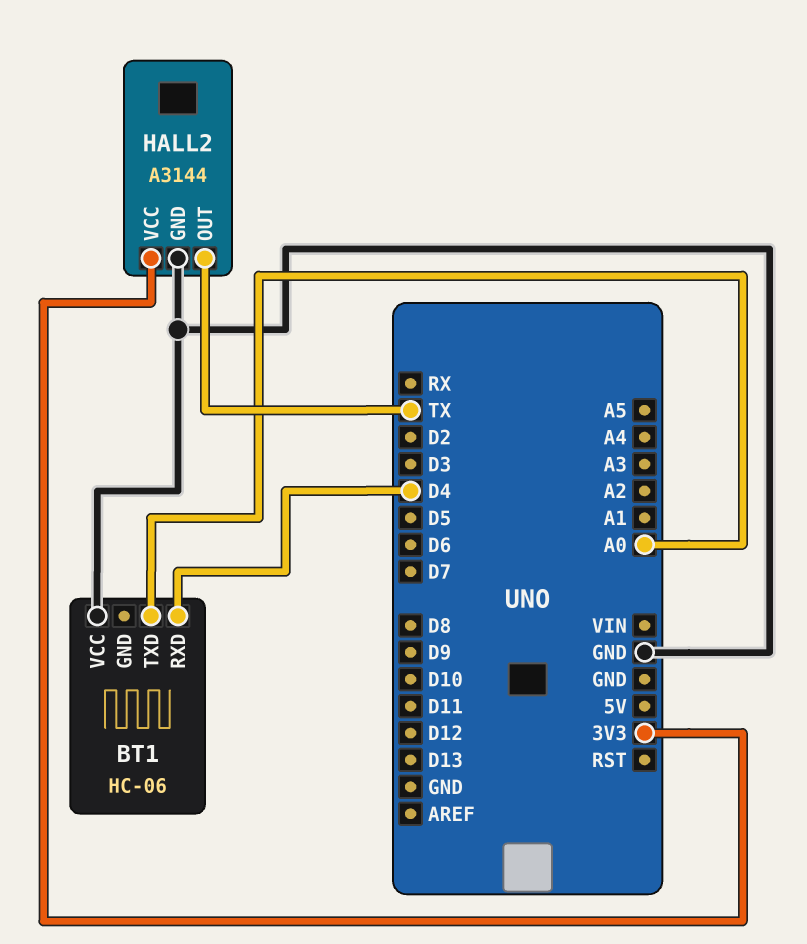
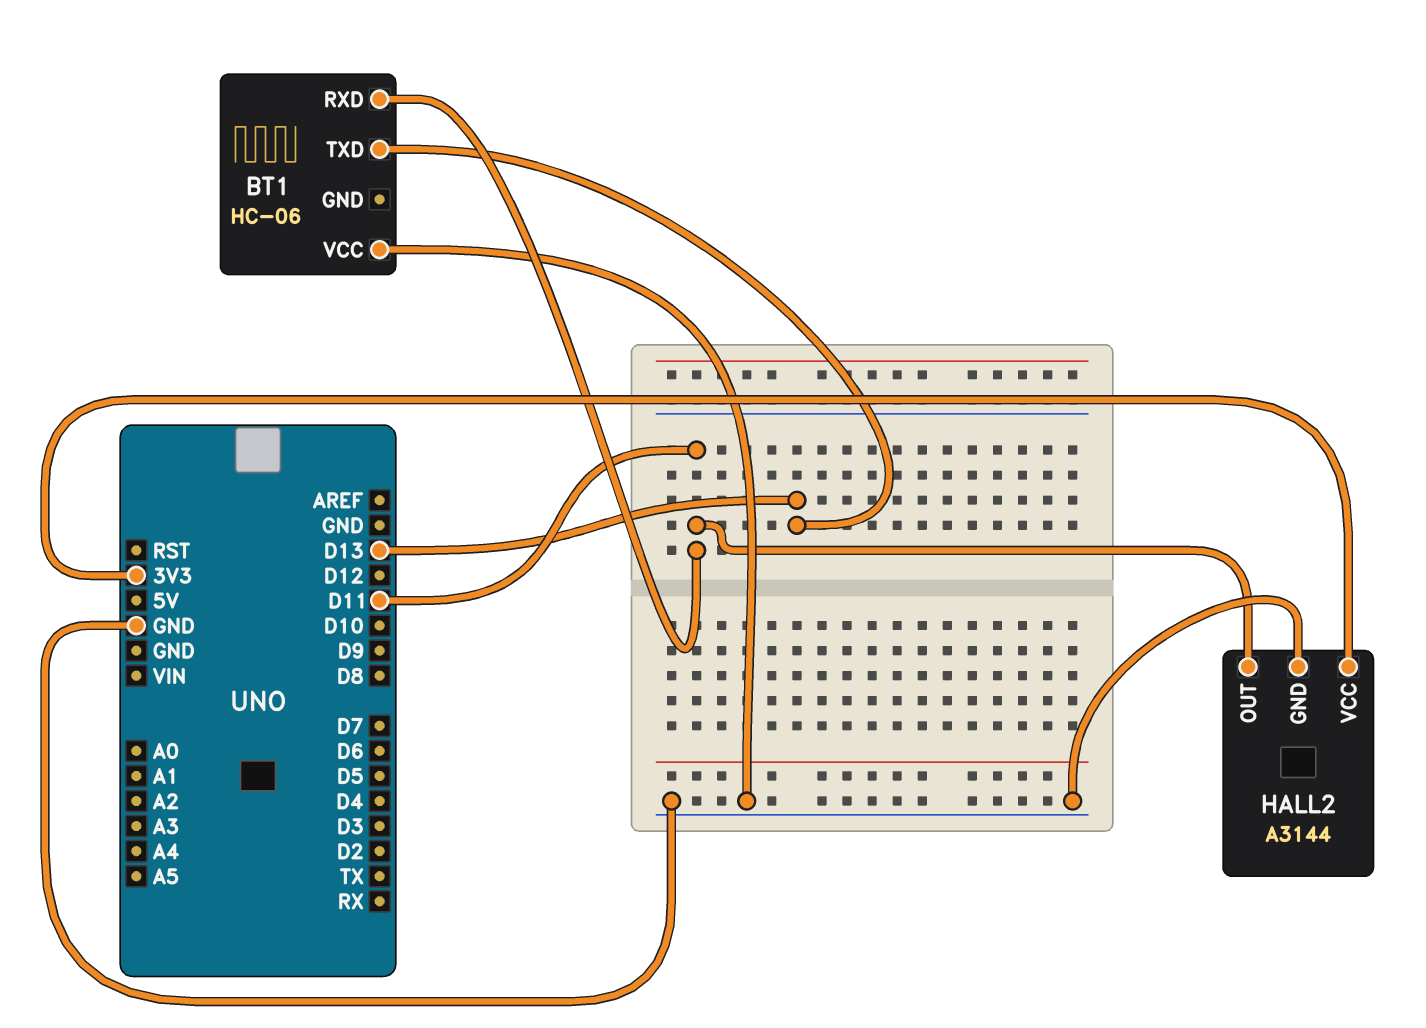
BT1 pin RXD: D4 -> D11
BT1 pin TXD: A0 -> D13
HALL2 pin OUT: TX -> D11

